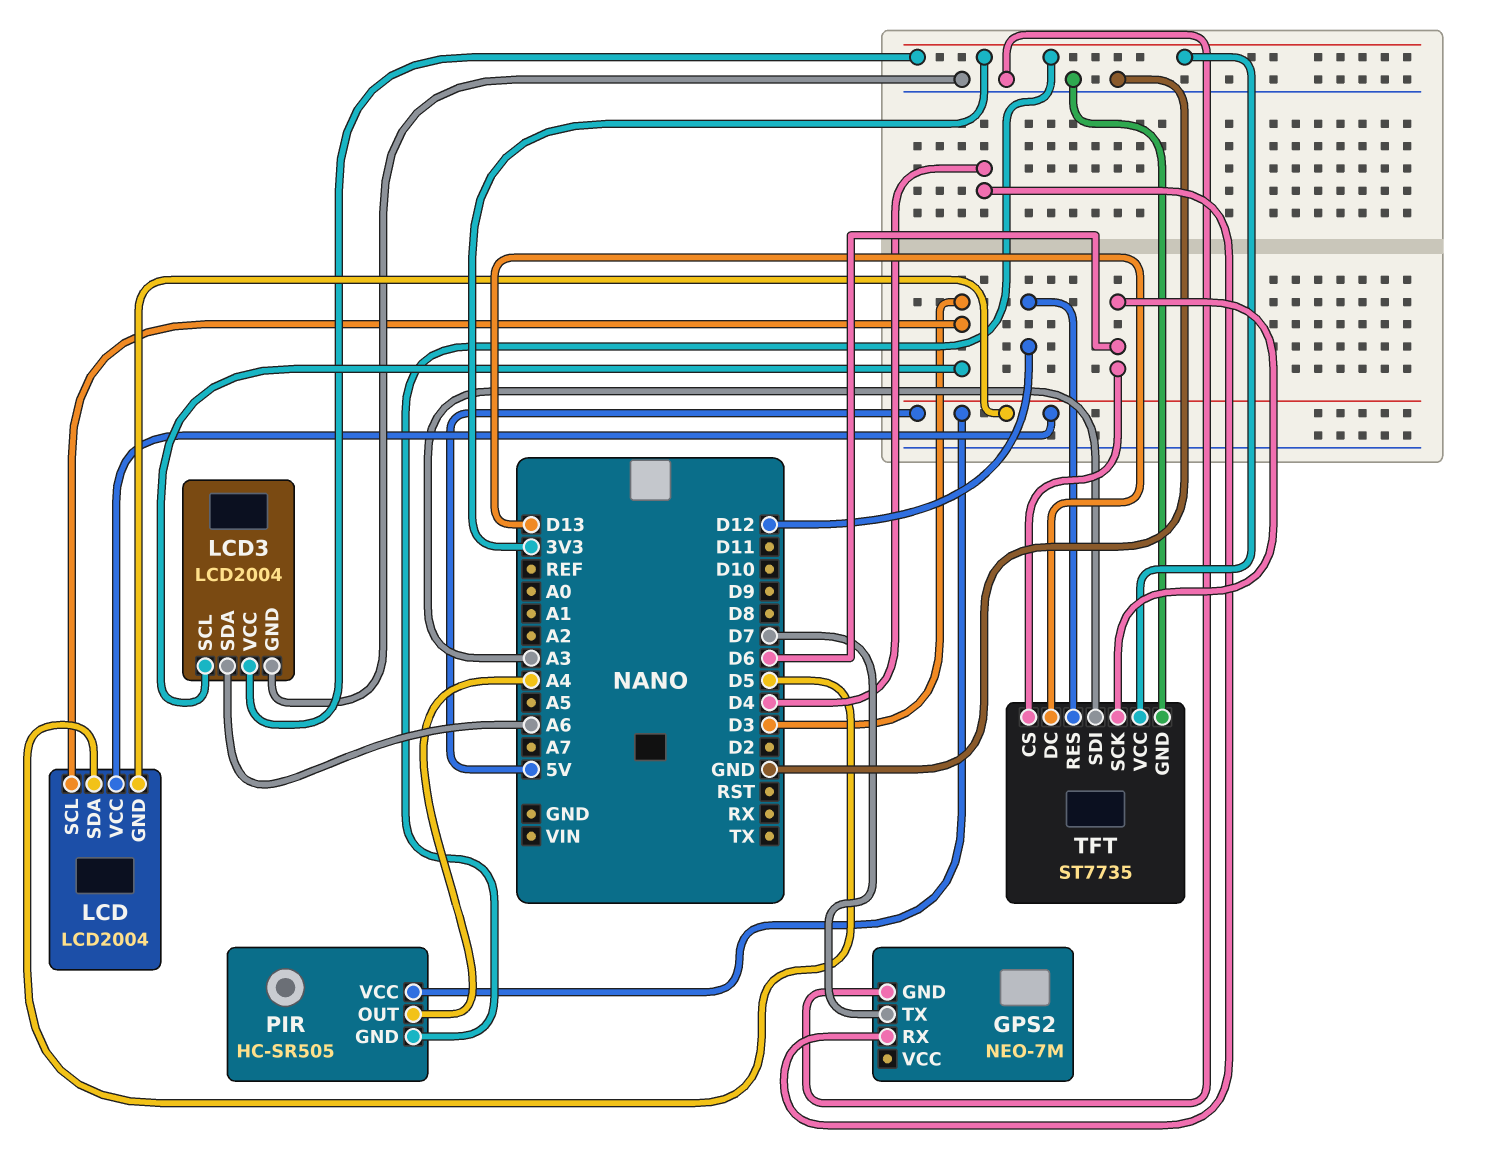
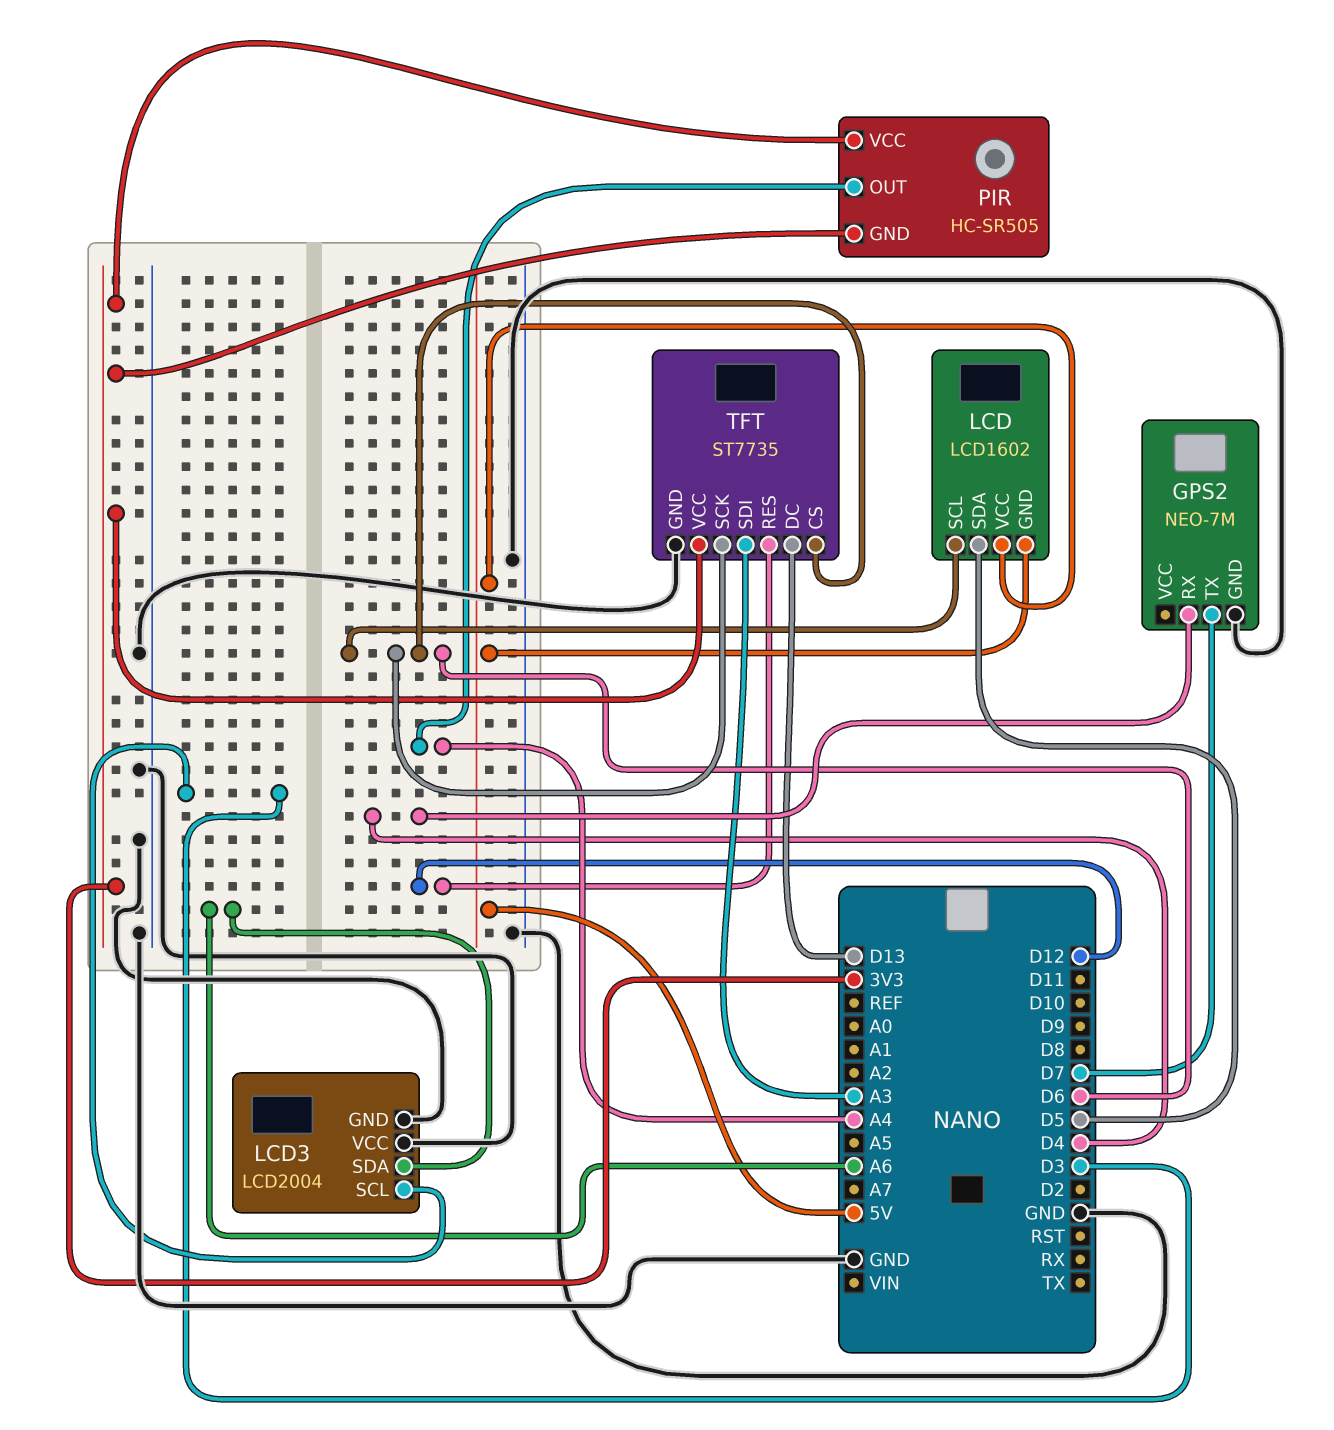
LCD: LCD2004 -> LCD1602
LCD pin SCL: D3 -> D6
LCD3 pin VCC: 3V3 -> GND
PIR pin VCC: 5V -> 3V3

